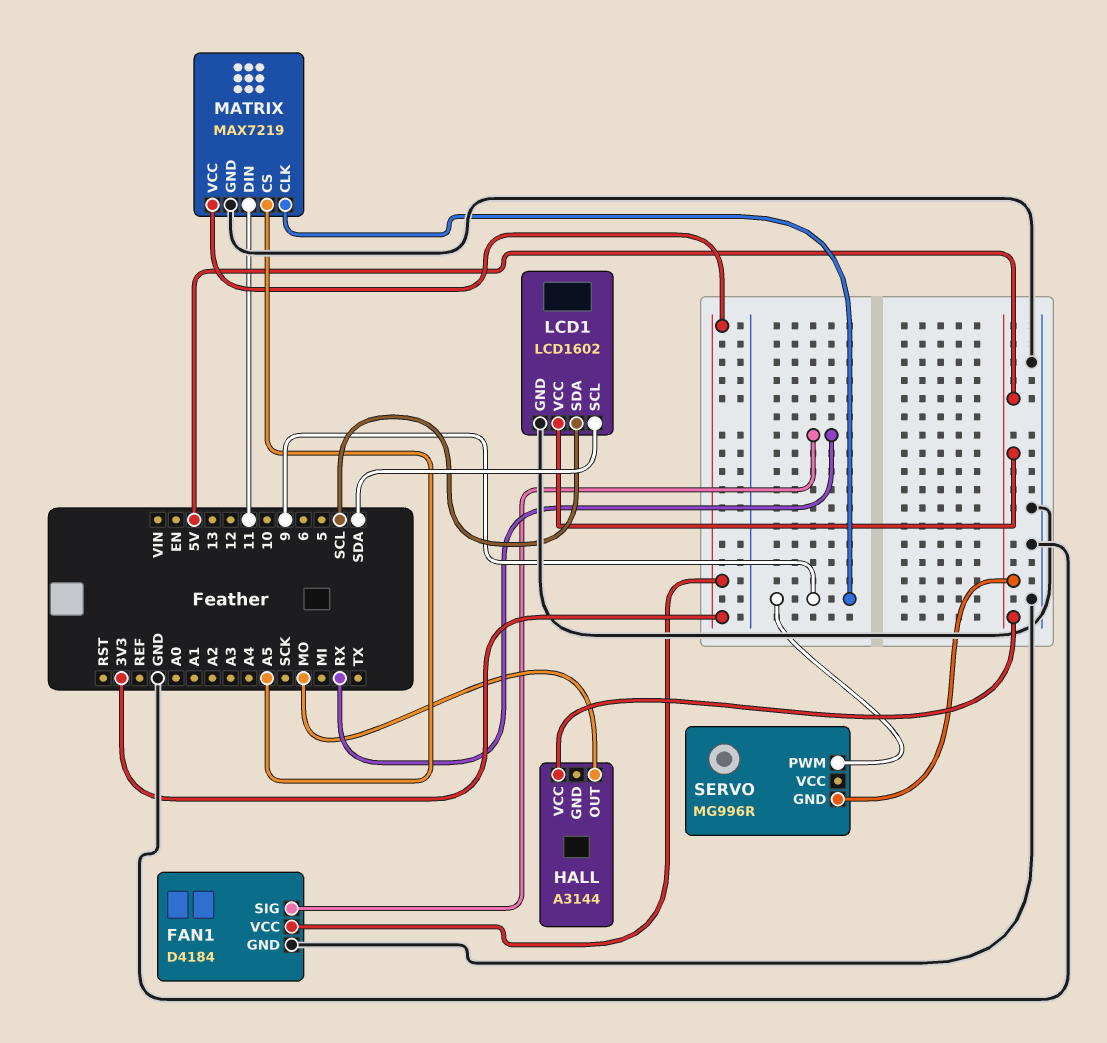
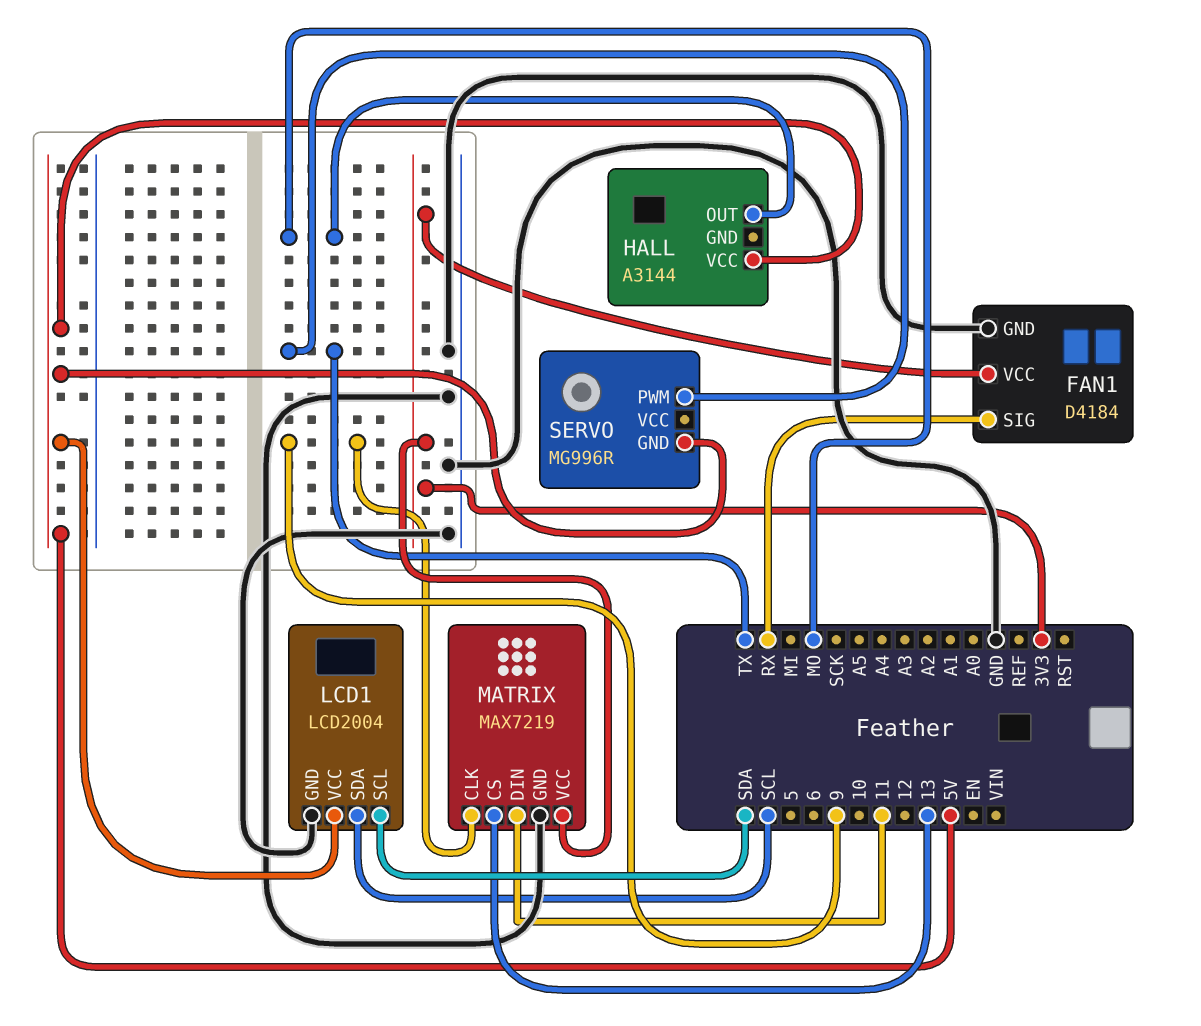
LCD1: LCD1602 -> LCD2004
MATRIX pin CS: A5 -> 13
SERVO pin PWM: 9 -> TX

